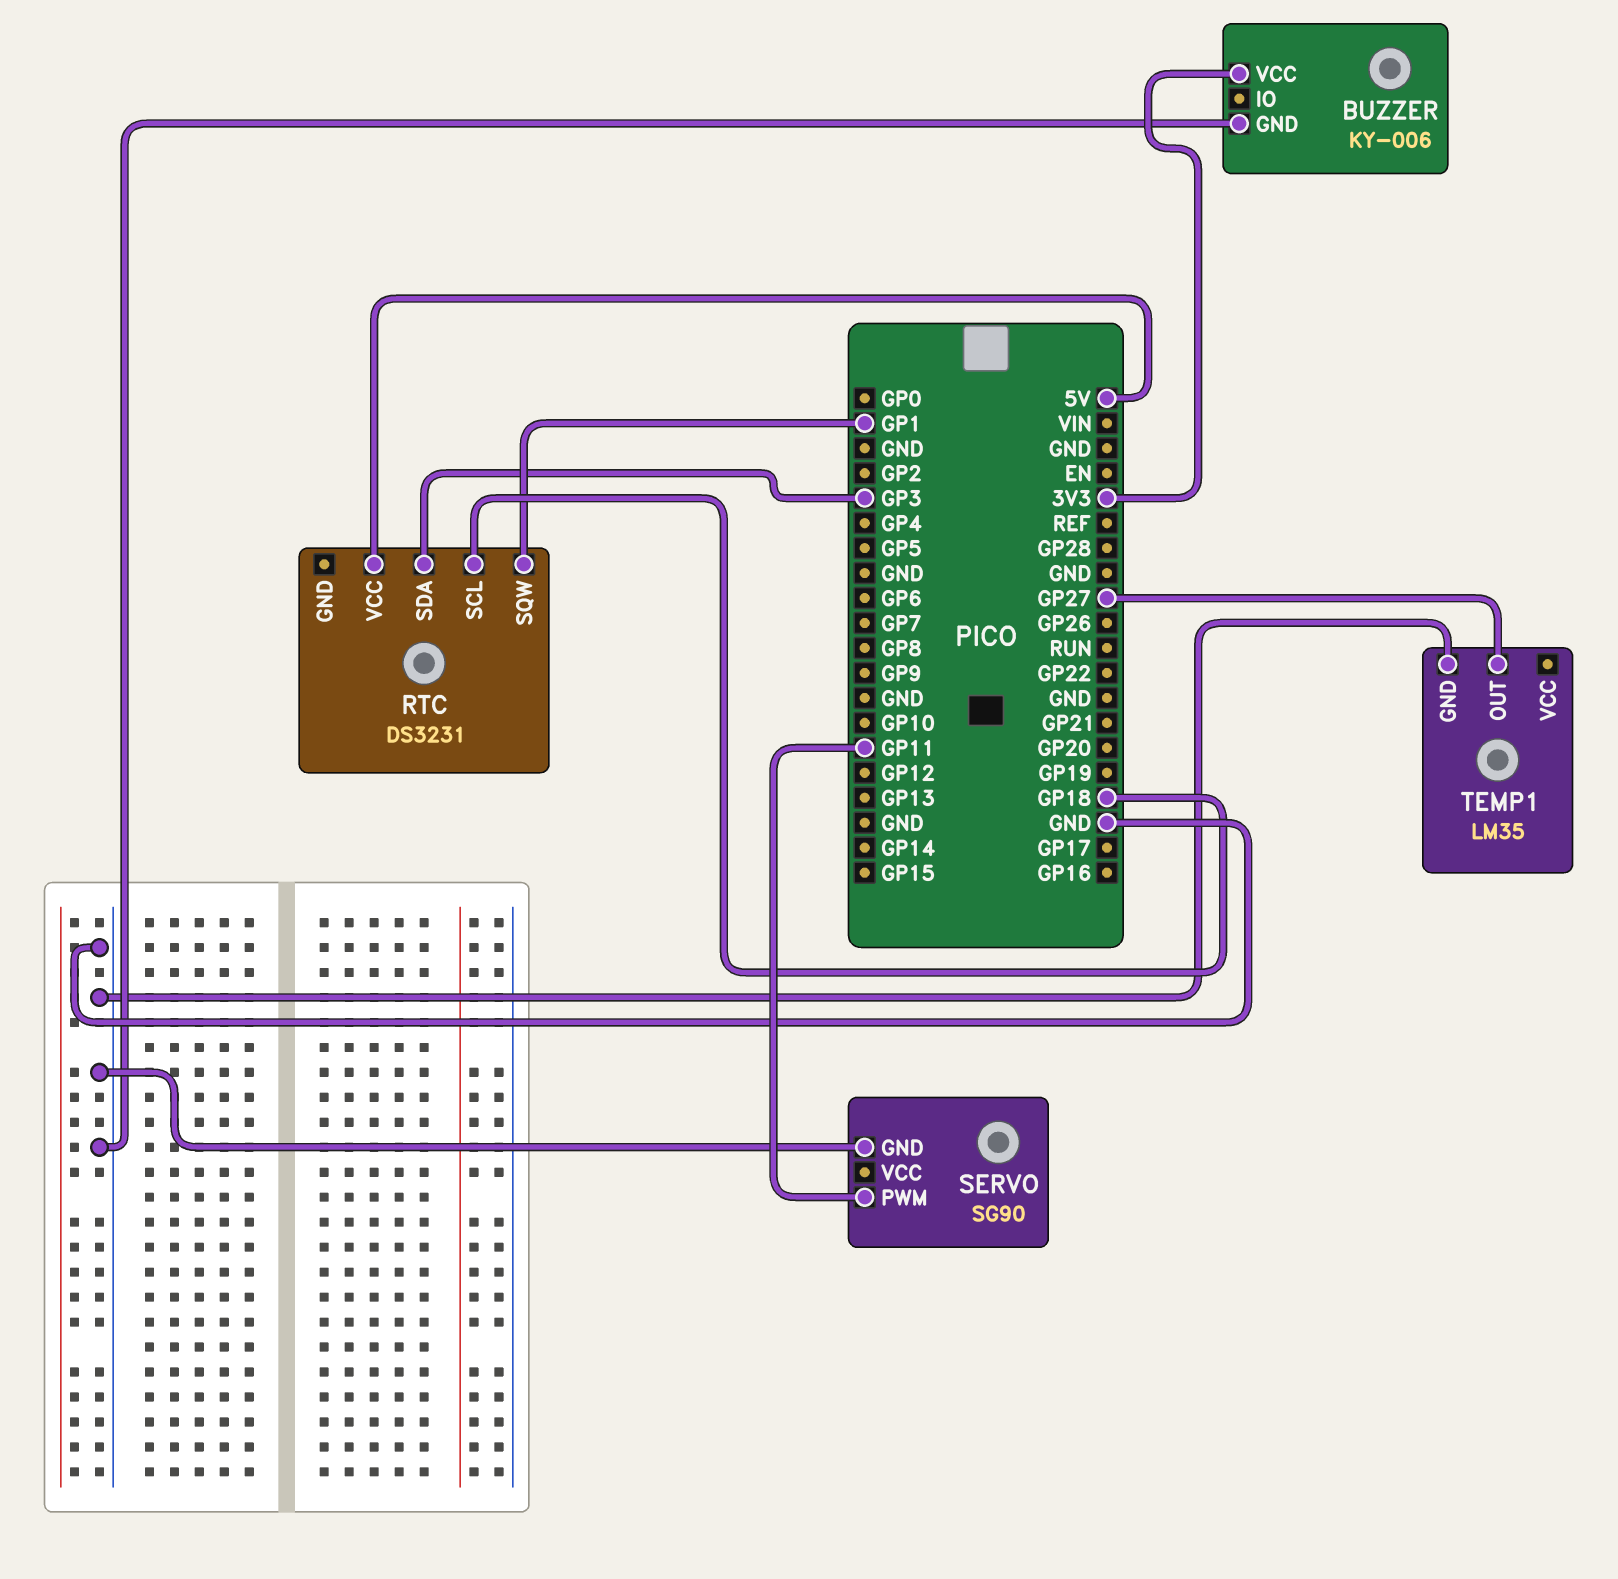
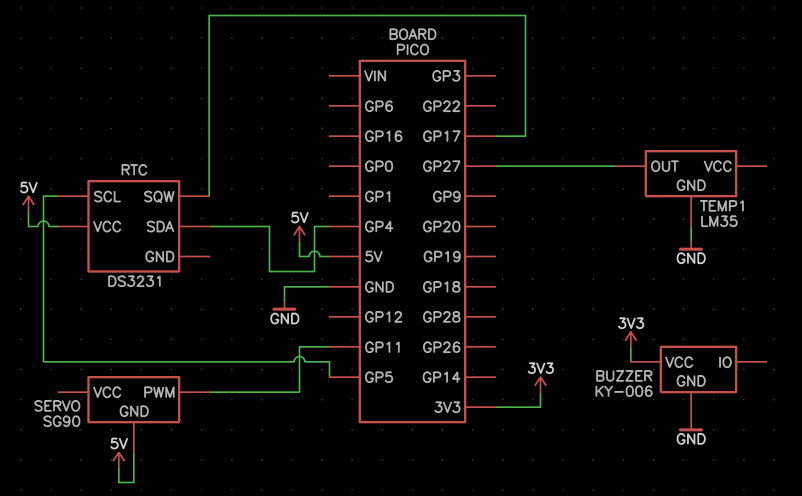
RTC pin SCL: GP18 -> GP5
RTC pin SDA: GP3 -> GP4
RTC pin SQW: GP1 -> GP17
SERVO pin GND: GND -> 5V

